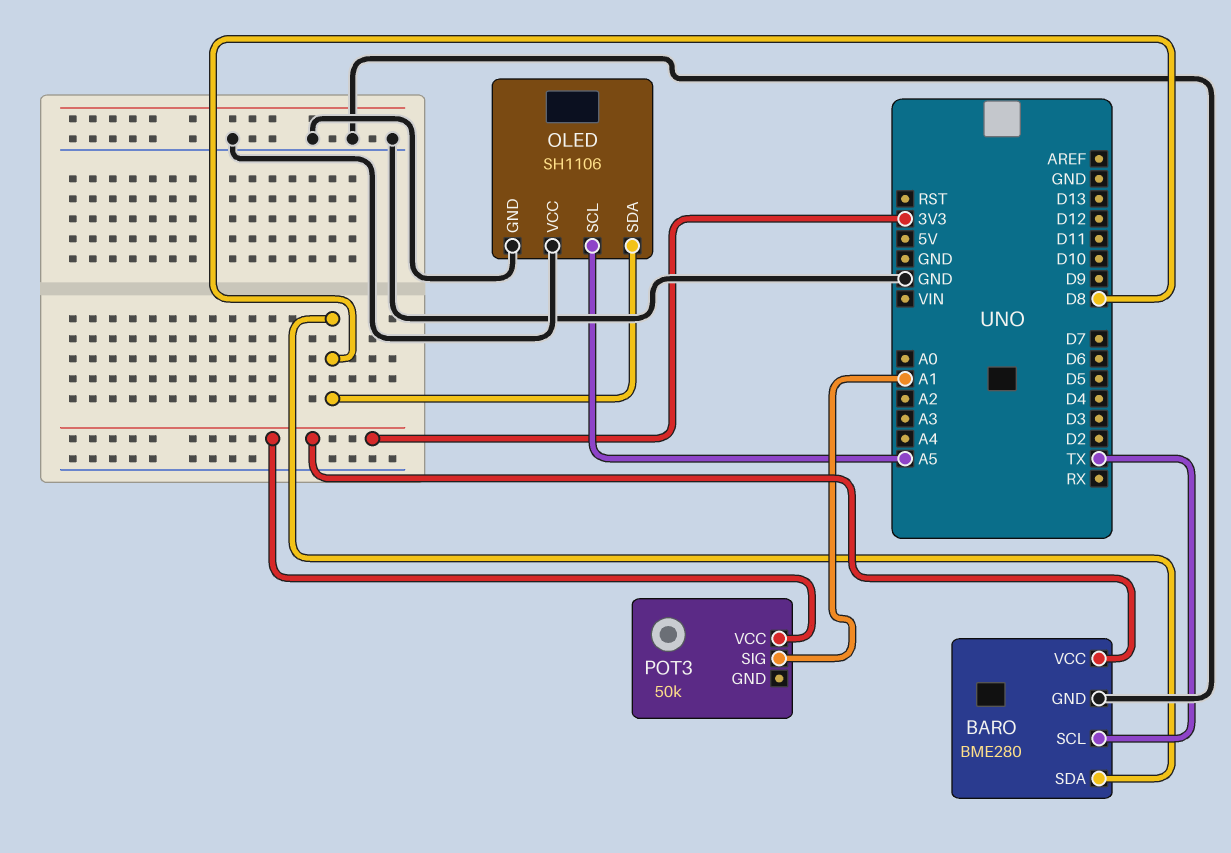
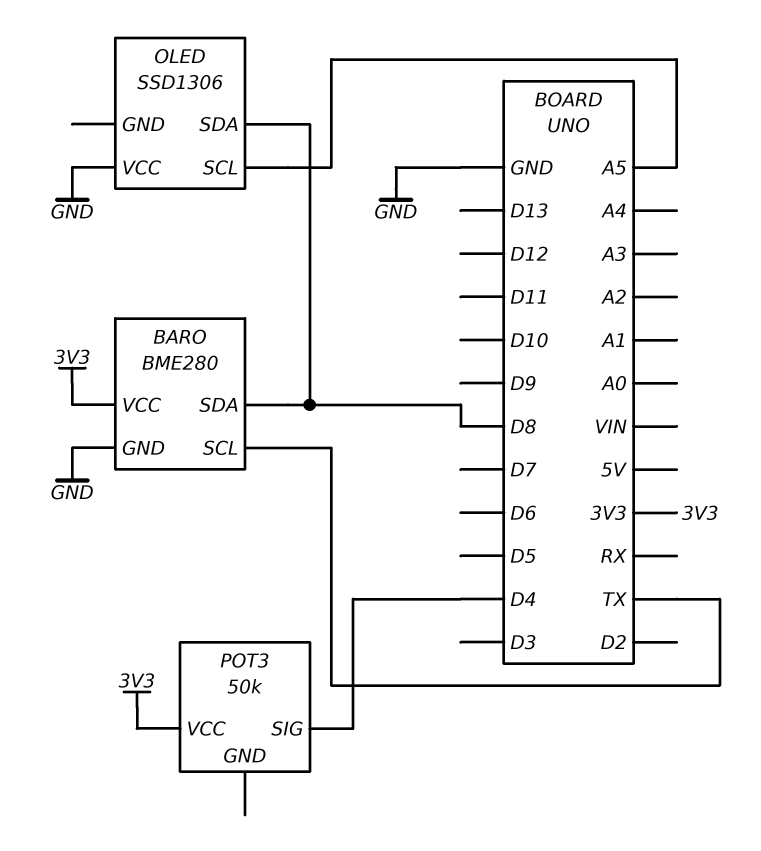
OLED: SH1106 -> SSD1306
OLED pin GND: GND -> none
POT3 pin SIG: A1 -> D4

